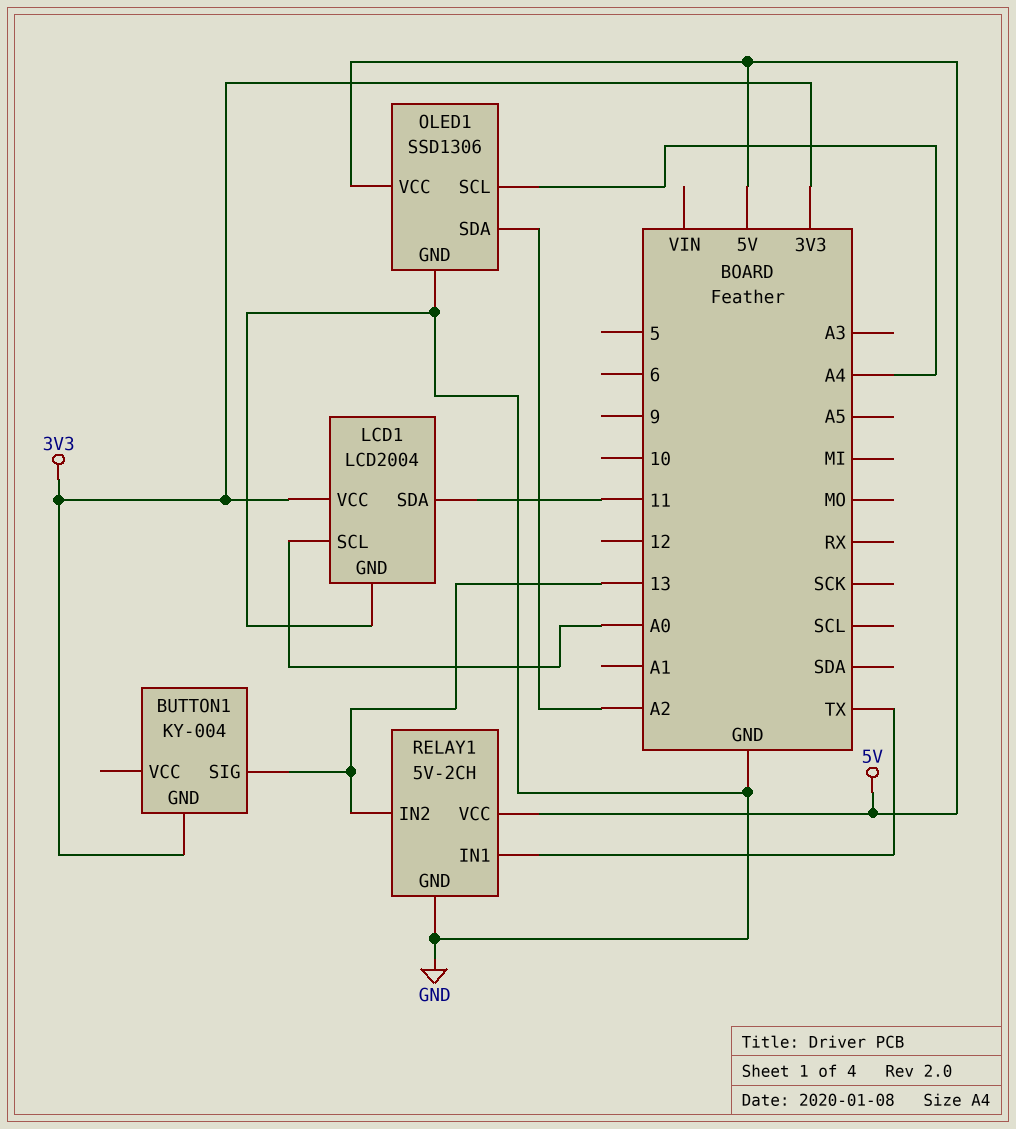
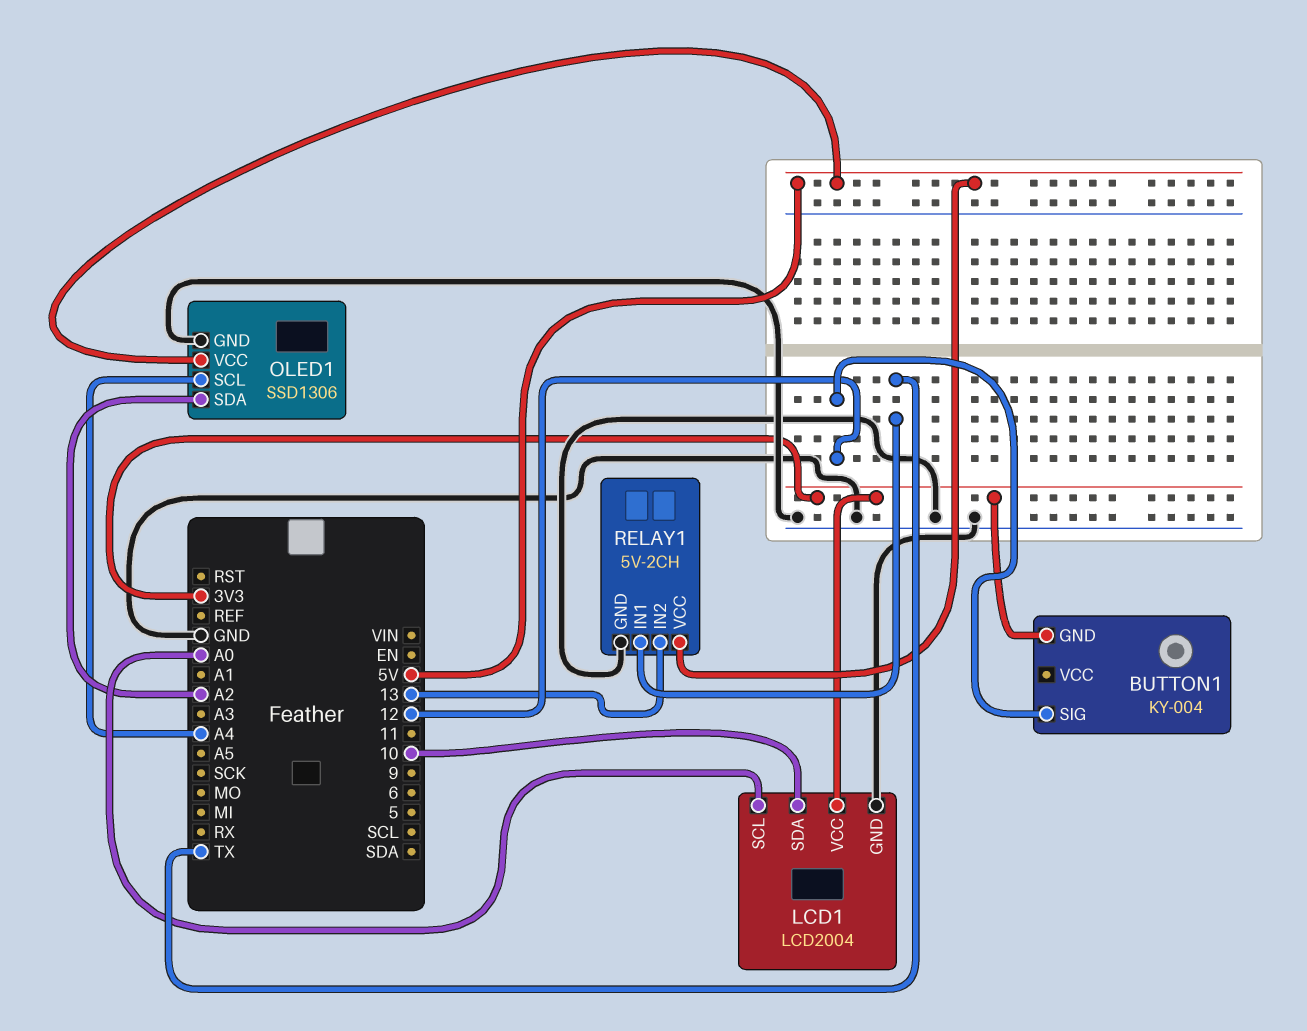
BUTTON1 pin SIG: 13 -> 12
LCD1 pin SDA: 11 -> 10

